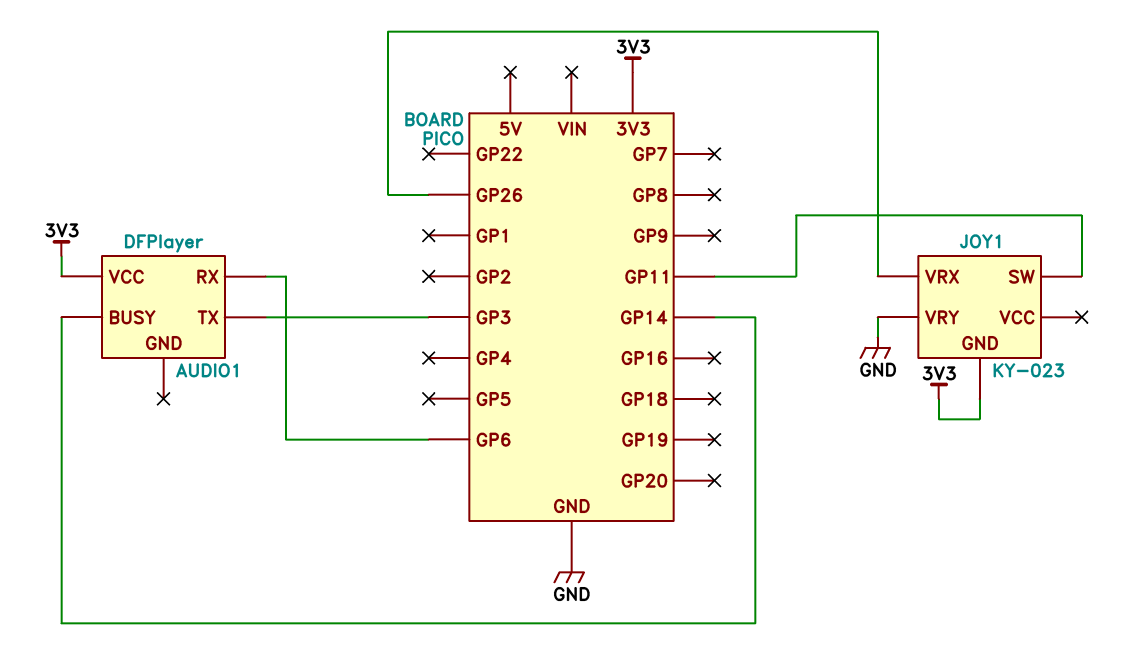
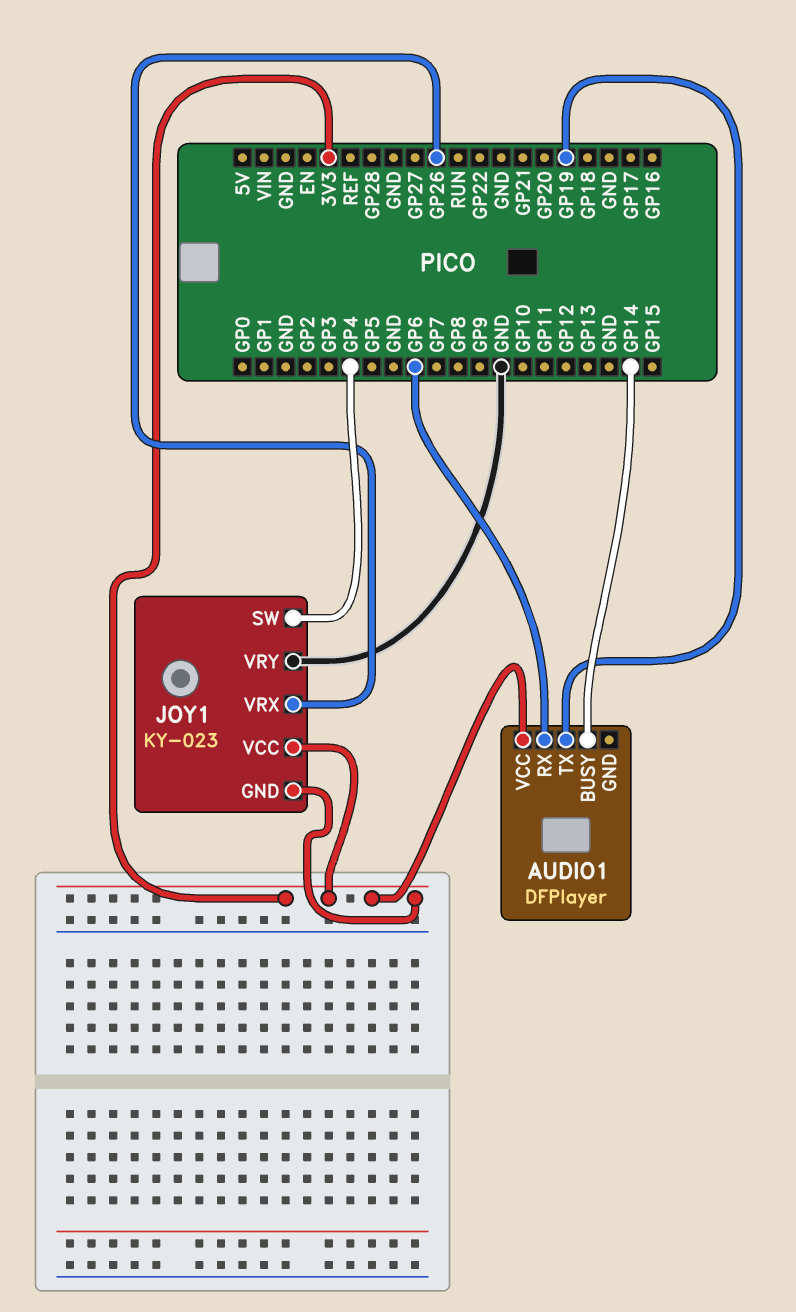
AUDIO1 pin TX: GP3 -> GP19
JOY1 pin SW: GP11 -> GP4
JOY1 pin VCC: none -> 3V3

